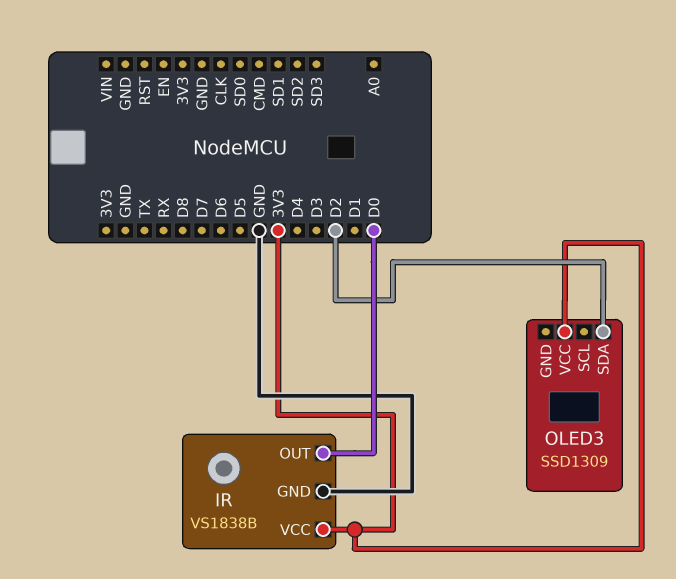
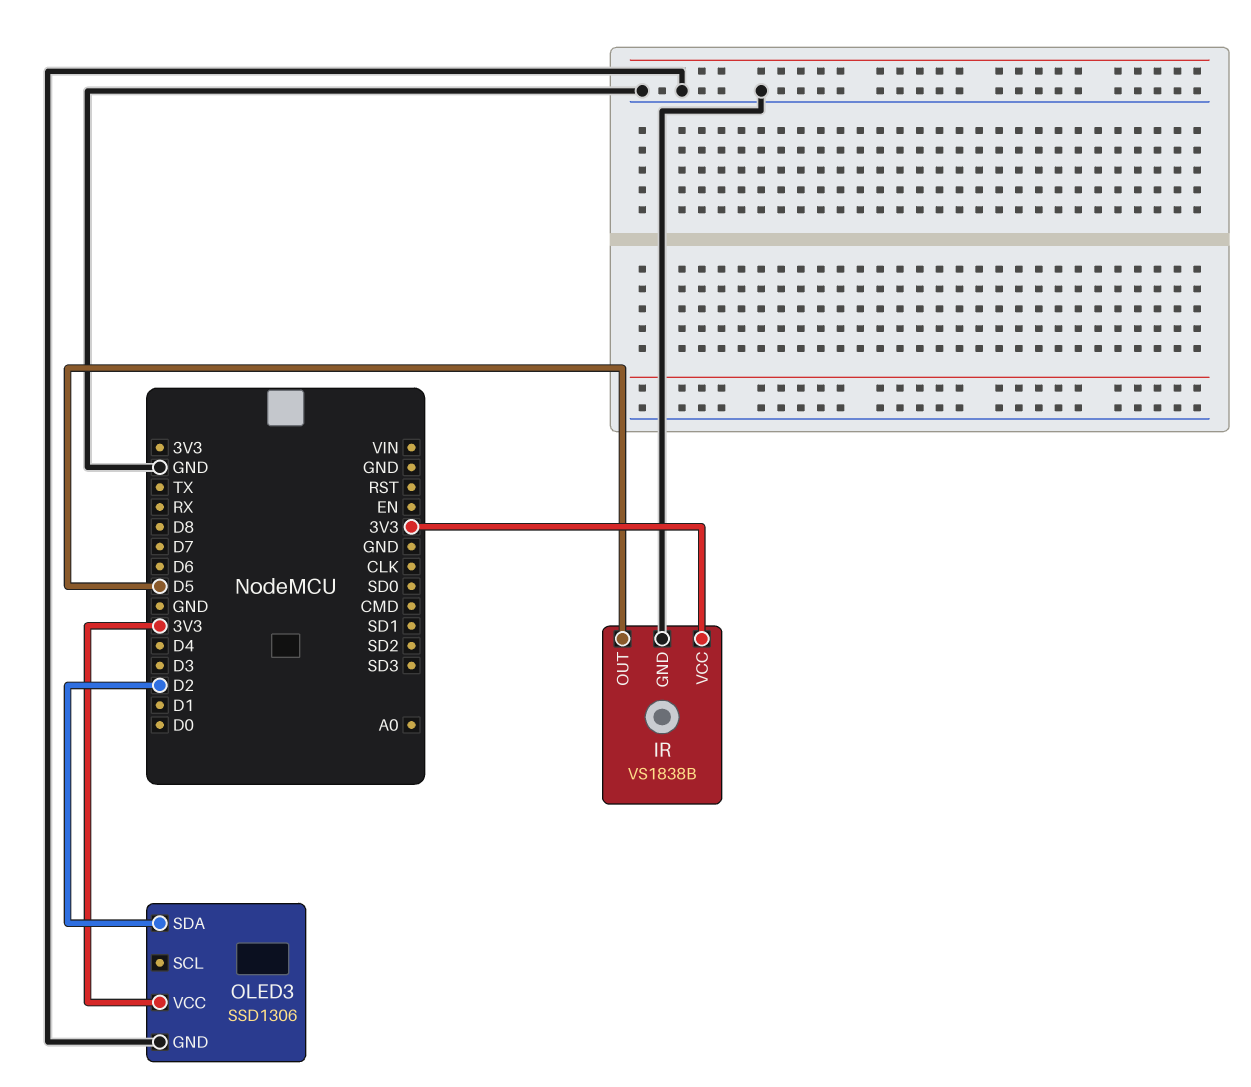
IR pin OUT: D0 -> D5
OLED3: SSD1309 -> SSD1306
OLED3 pin GND: none -> GND

